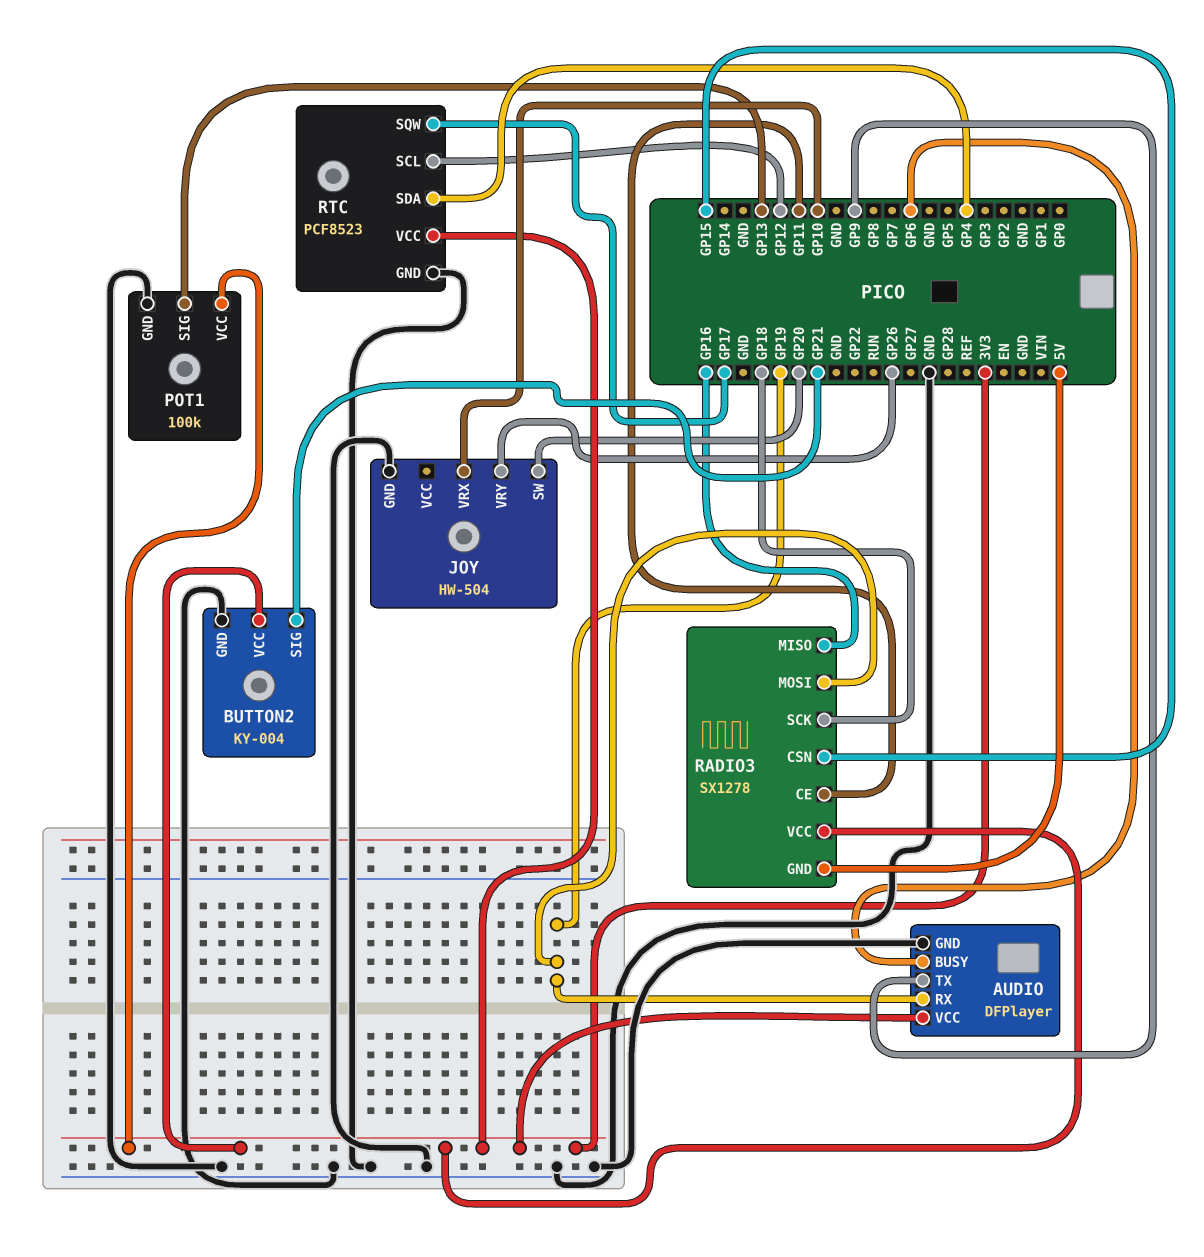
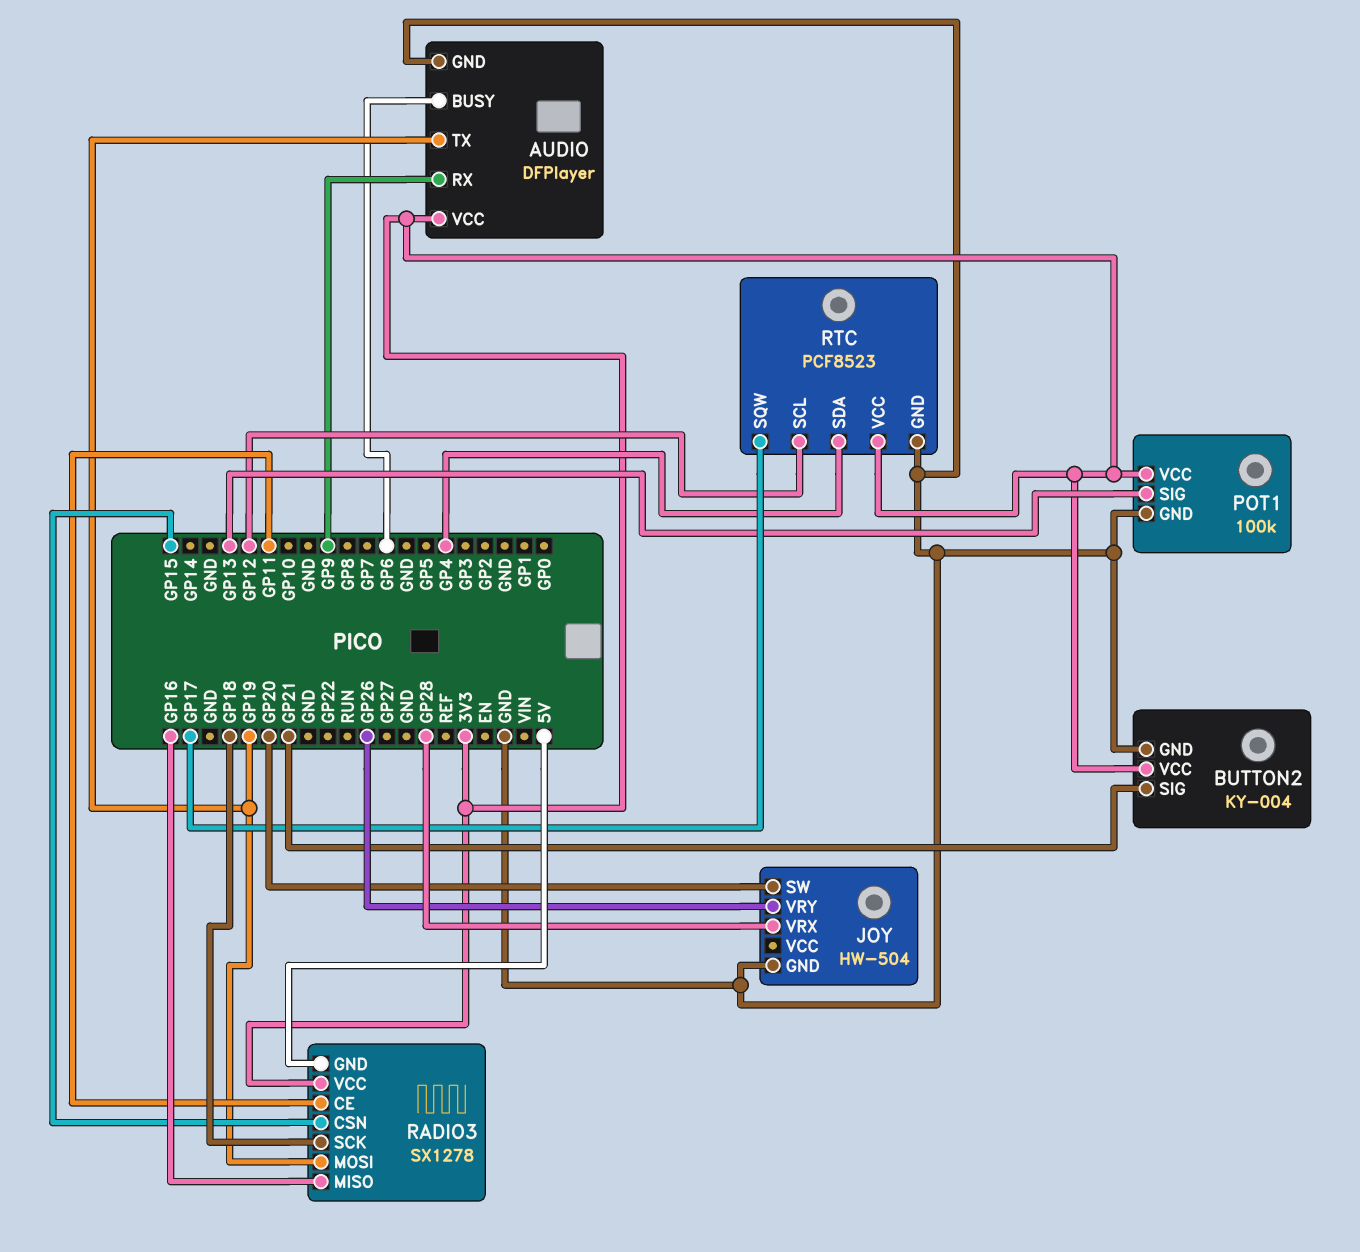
AUDIO pin RX: GP19 -> GP9
AUDIO pin TX: GP9 -> GP19
JOY pin VRX: GP10 -> GP28

